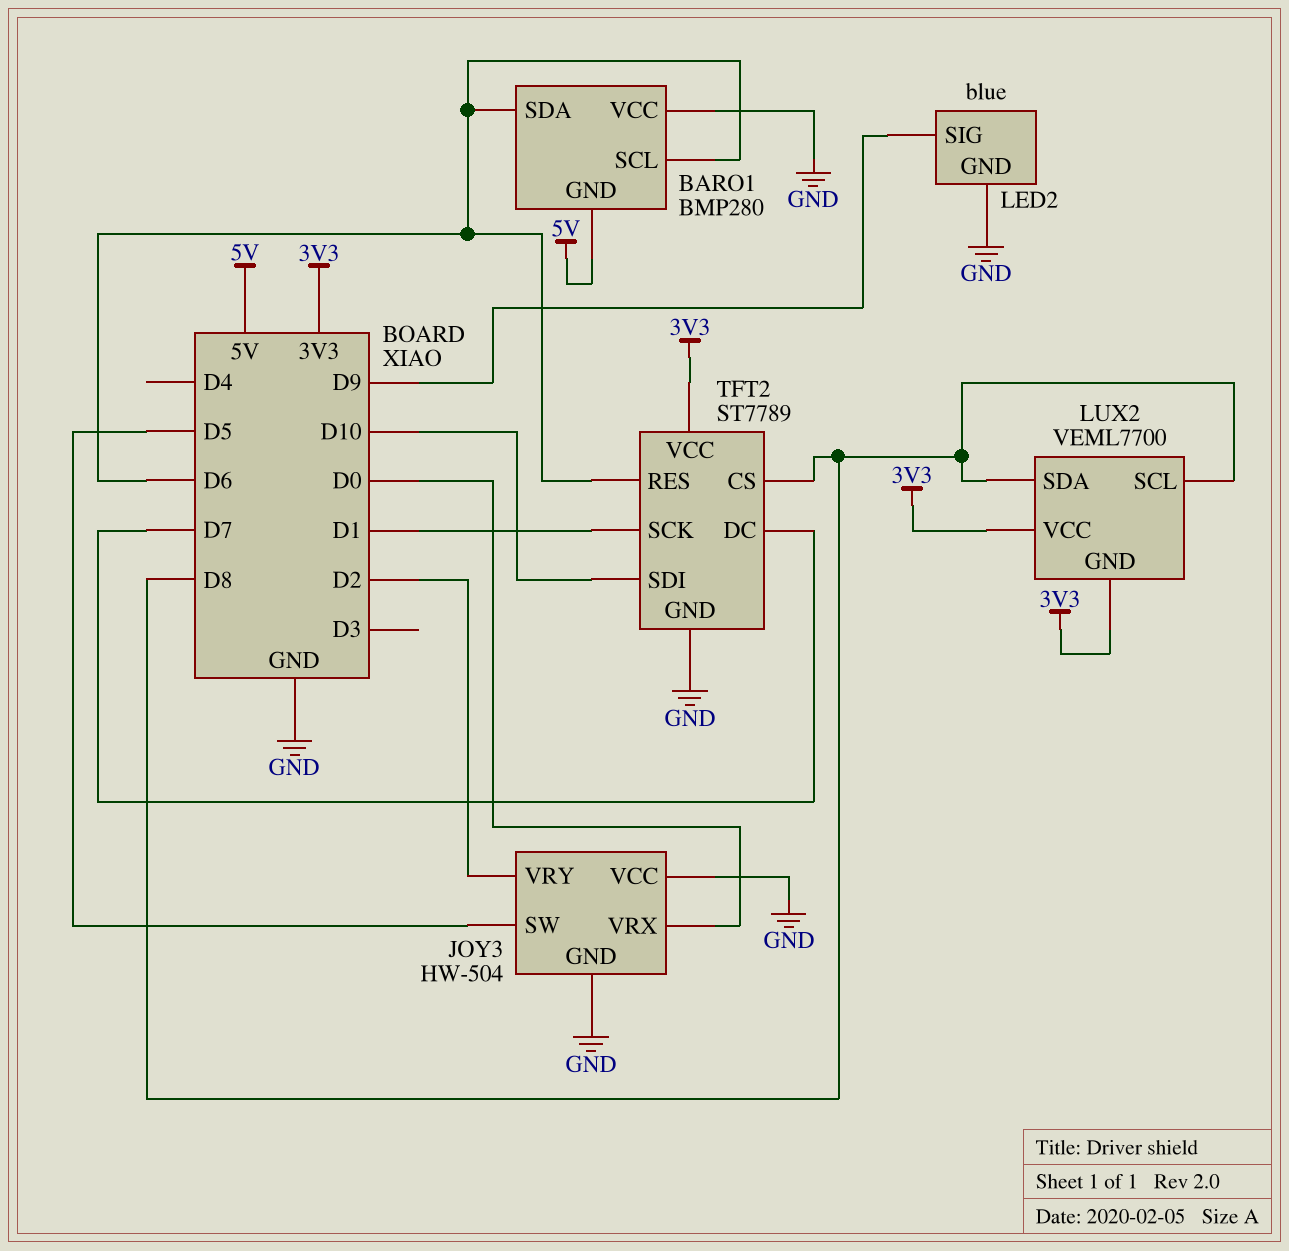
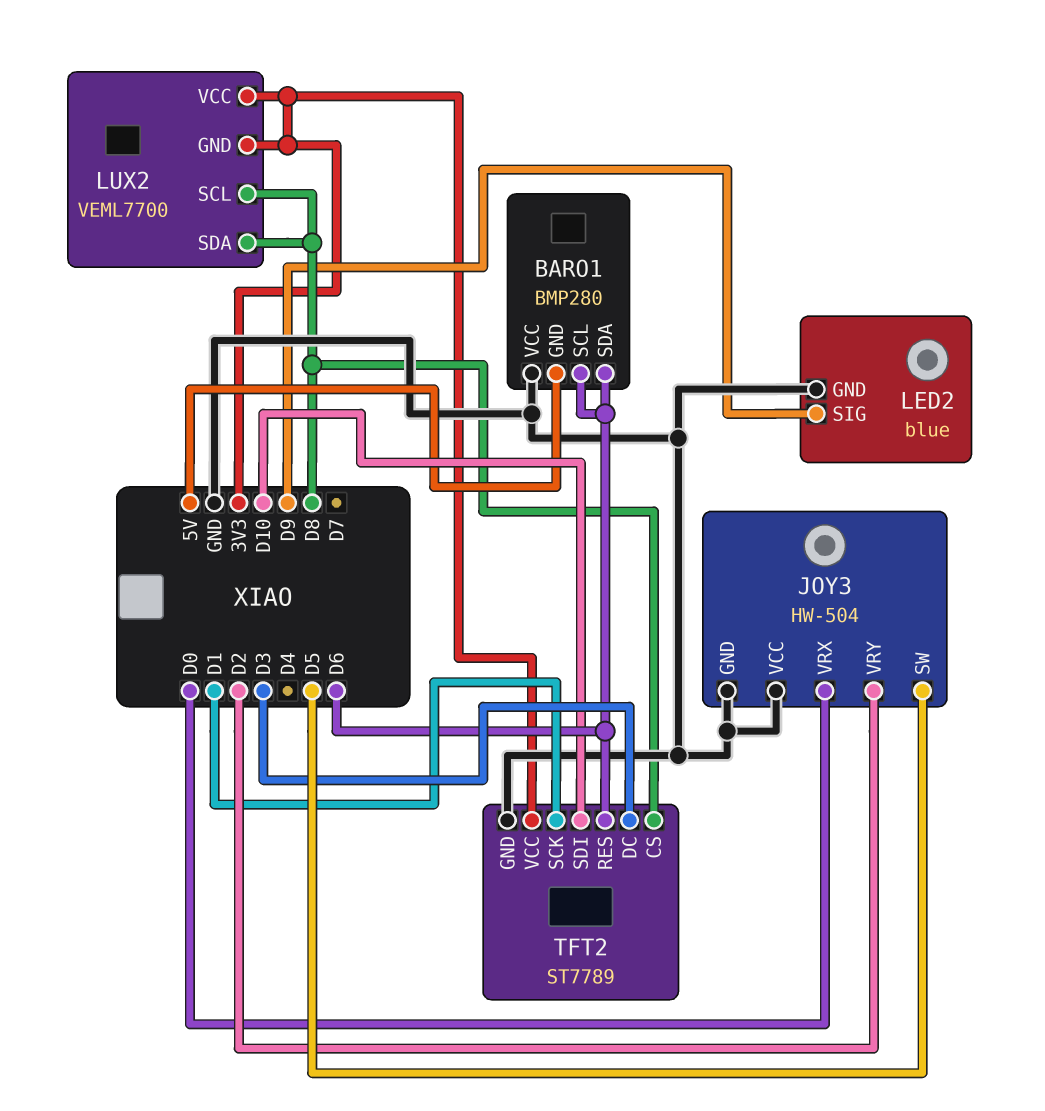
TFT2 pin DC: D7 -> D3

